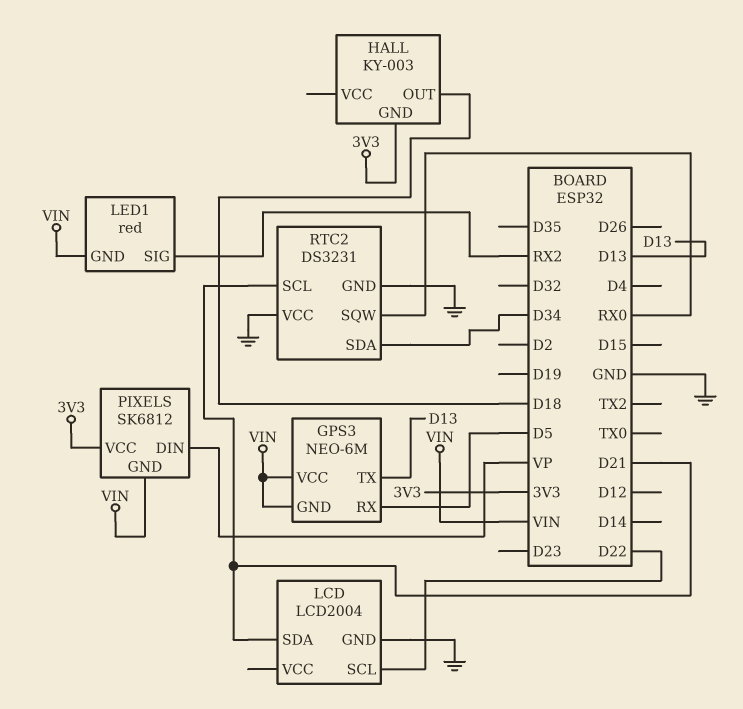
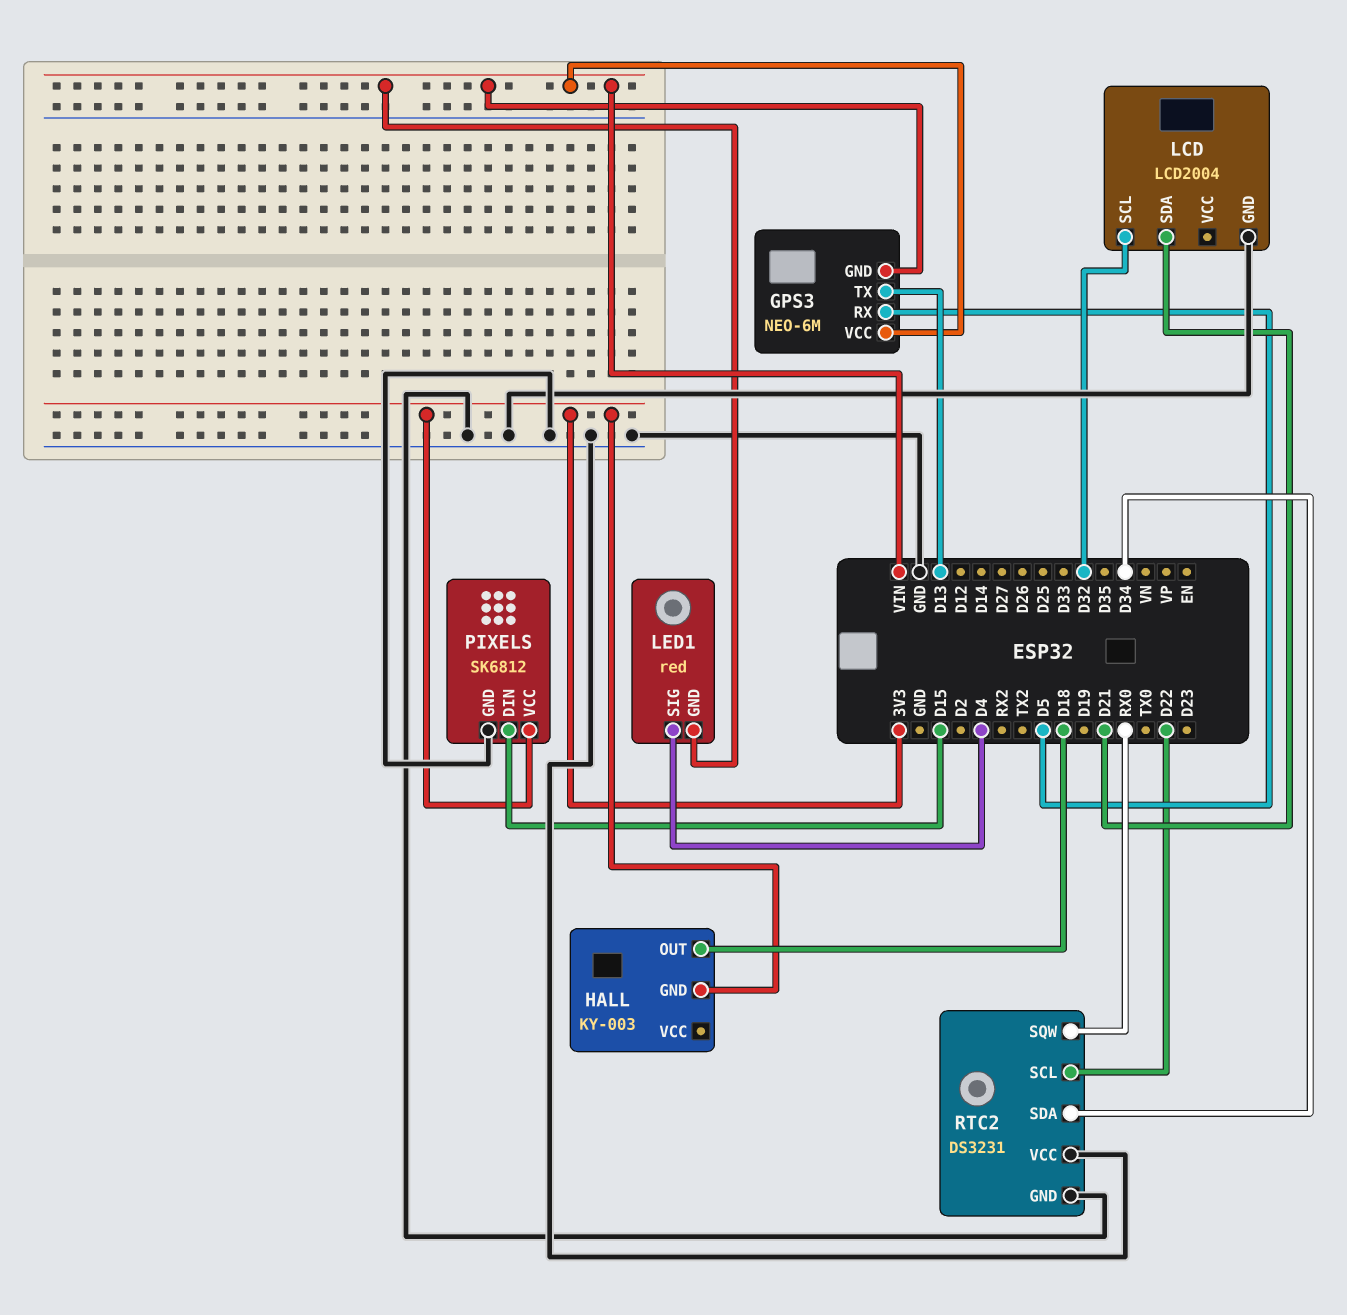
LCD pin SCL: D22 -> D32
LED1 pin SIG: RX2 -> D4
PIXELS pin DIN: VP -> D15
PIXELS pin GND: VIN -> GND
RTC2 pin SCL: D21 -> D22

